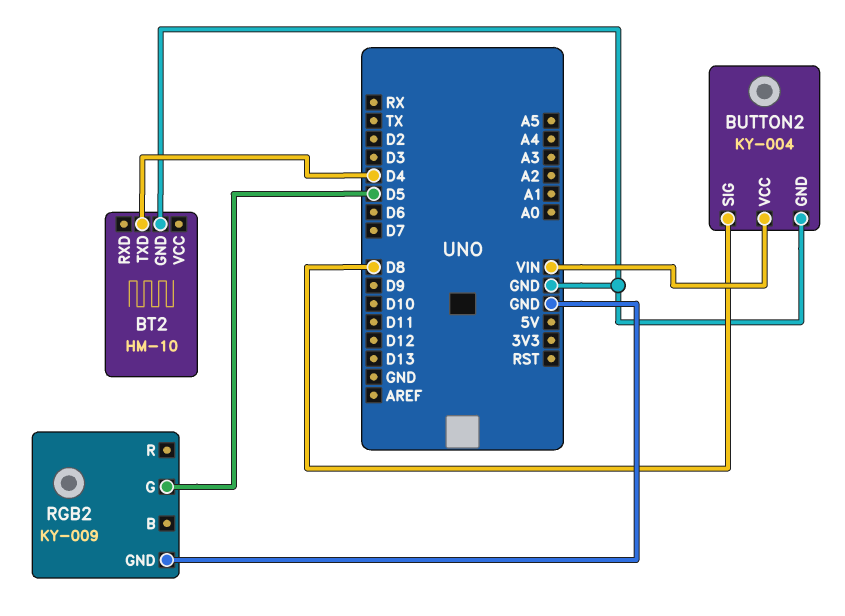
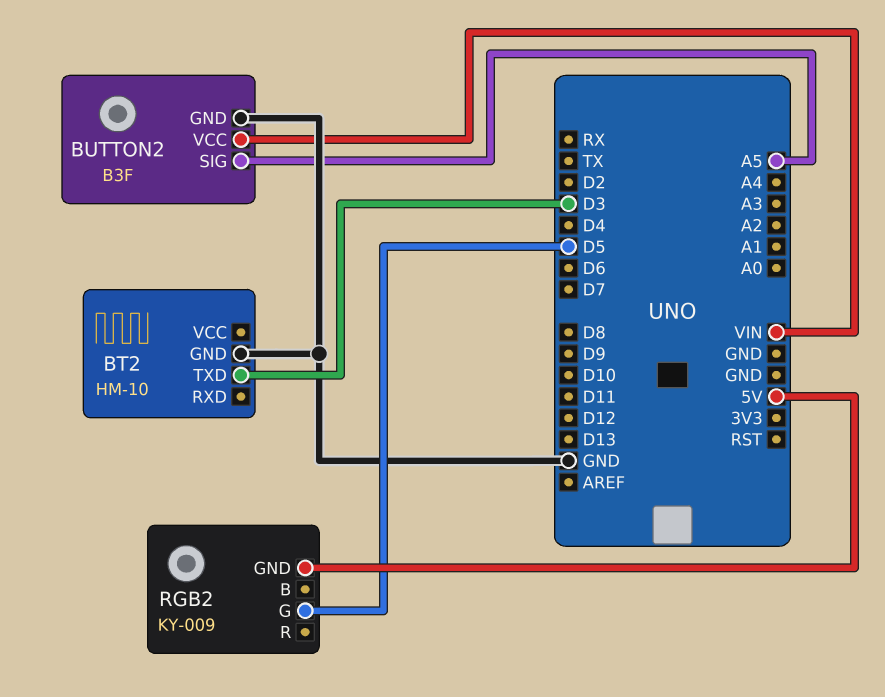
BT2 pin TXD: D4 -> D3
BUTTON2: KY-004 -> B3F
BUTTON2 pin SIG: D8 -> A5
RGB2 pin GND: GND -> 5V

